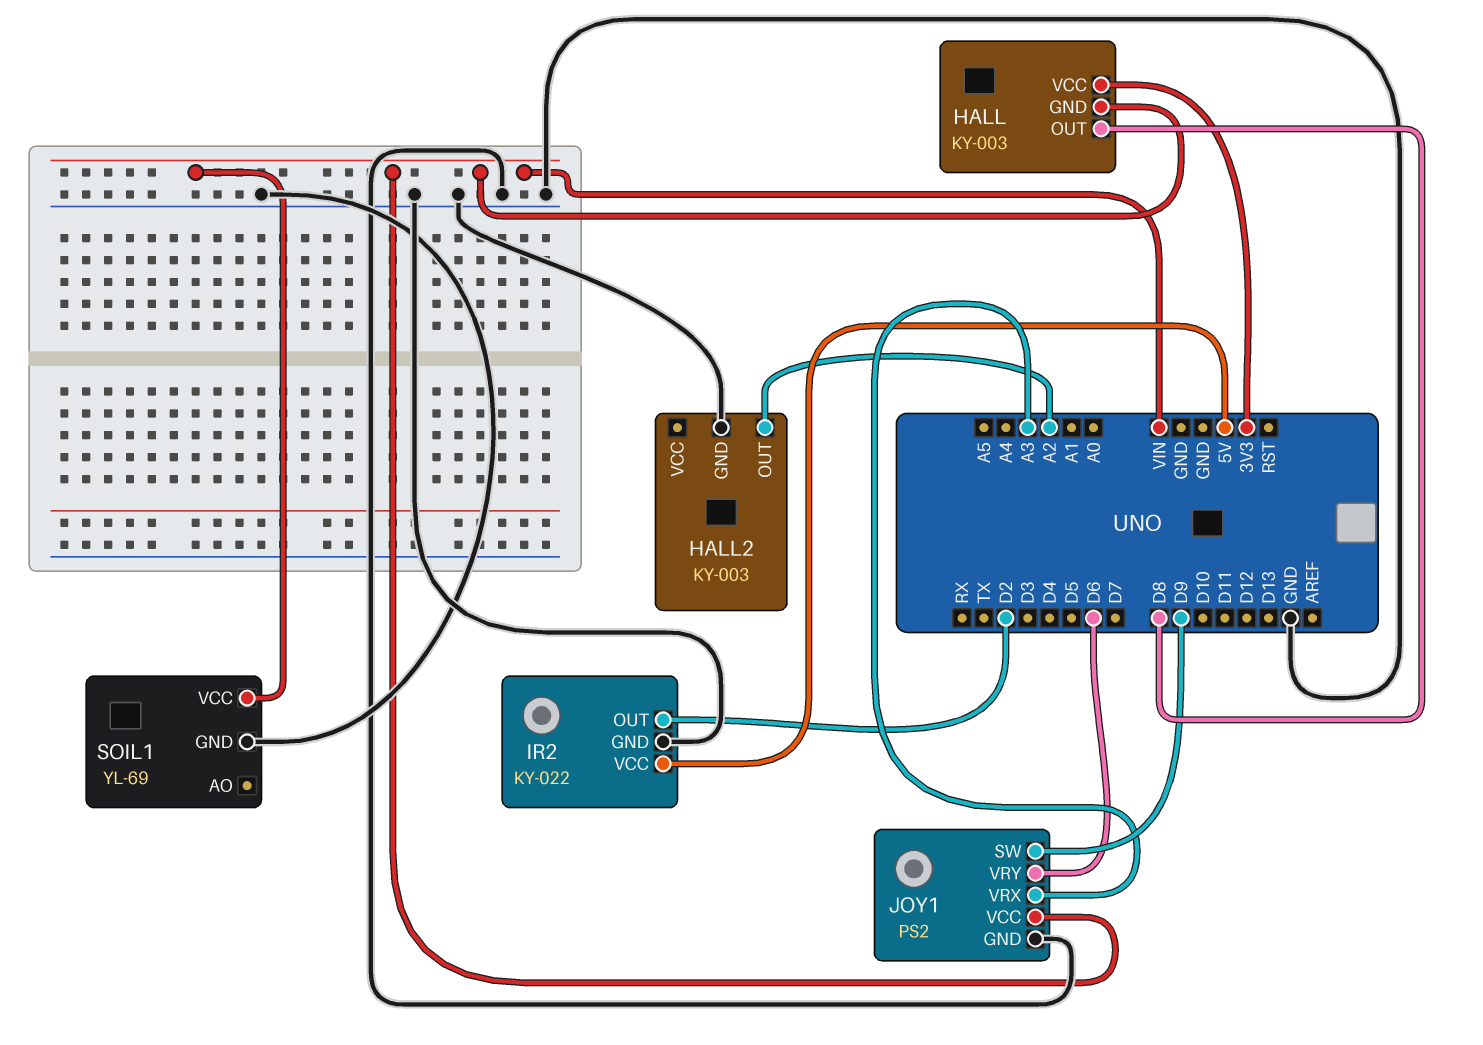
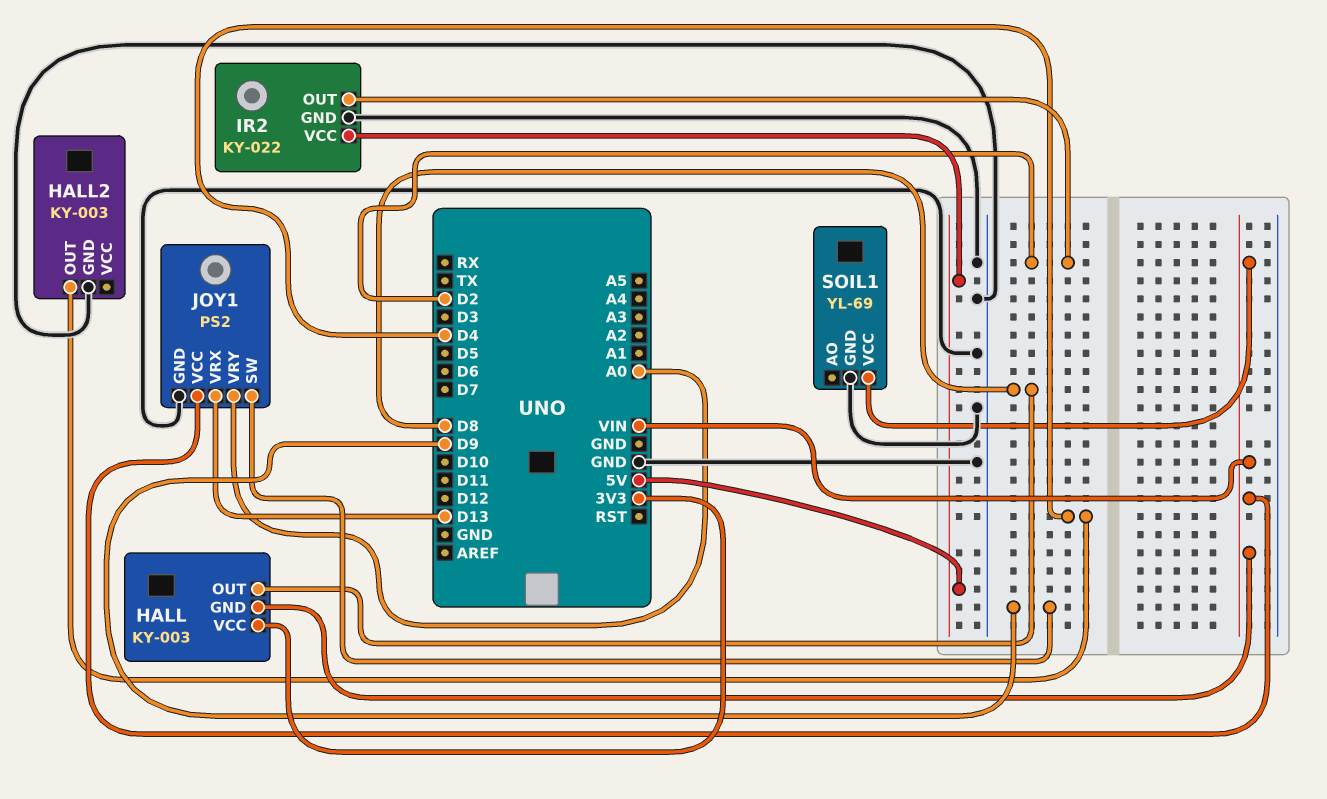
HALL2 pin OUT: A2 -> D4
JOY1 pin VRX: A3 -> D13
JOY1 pin VRY: D6 -> A0

